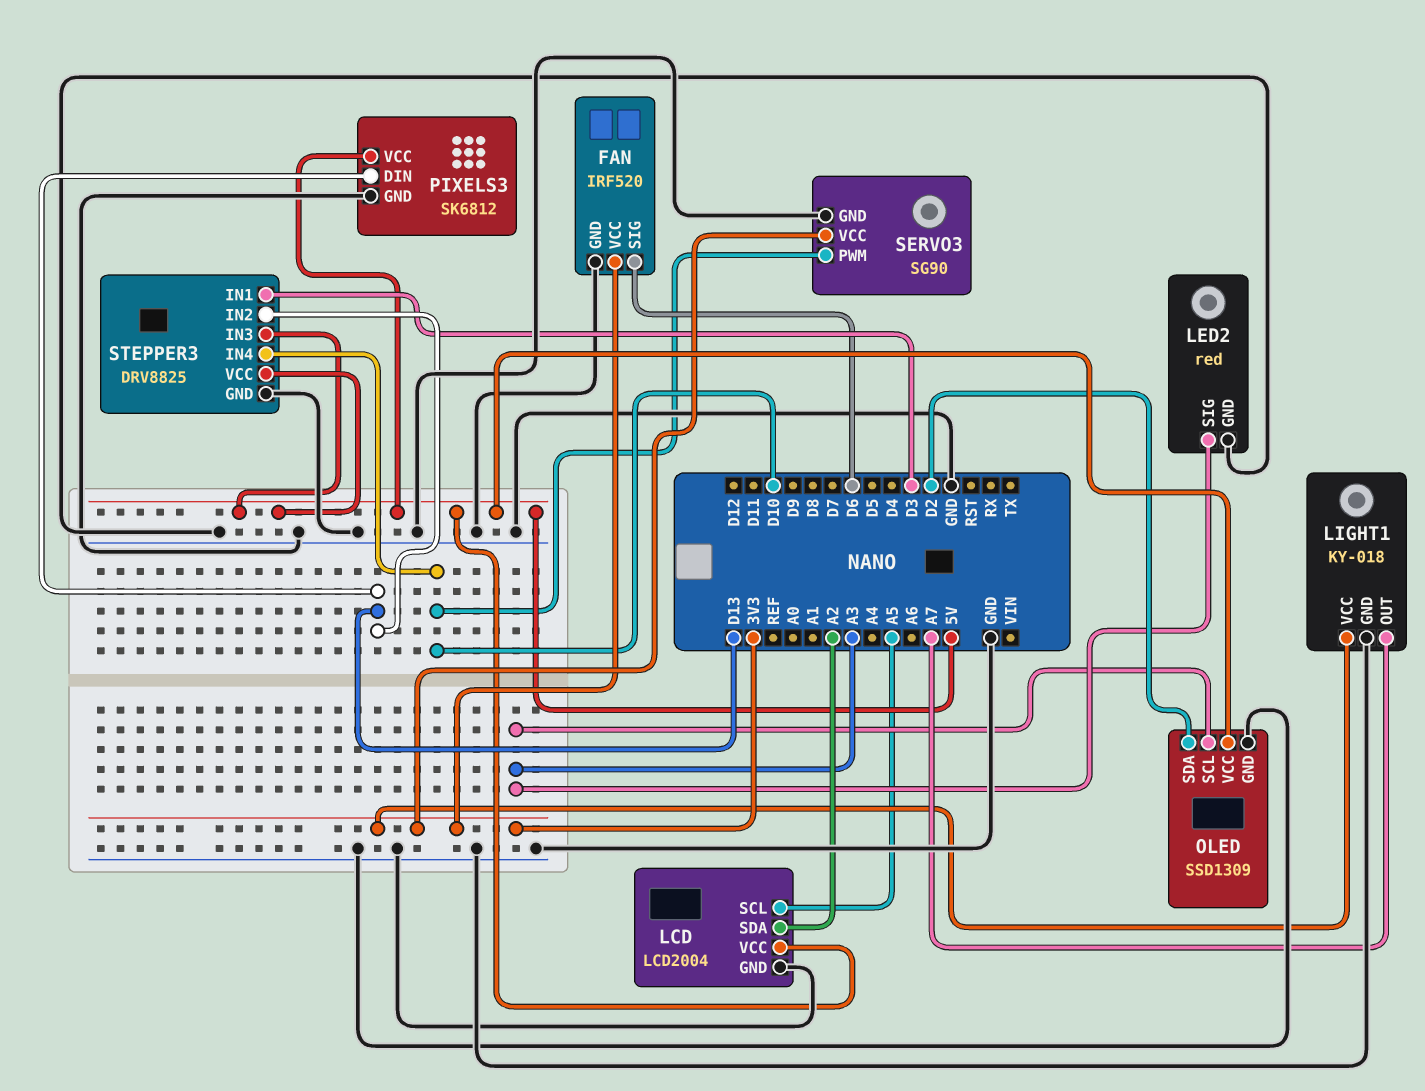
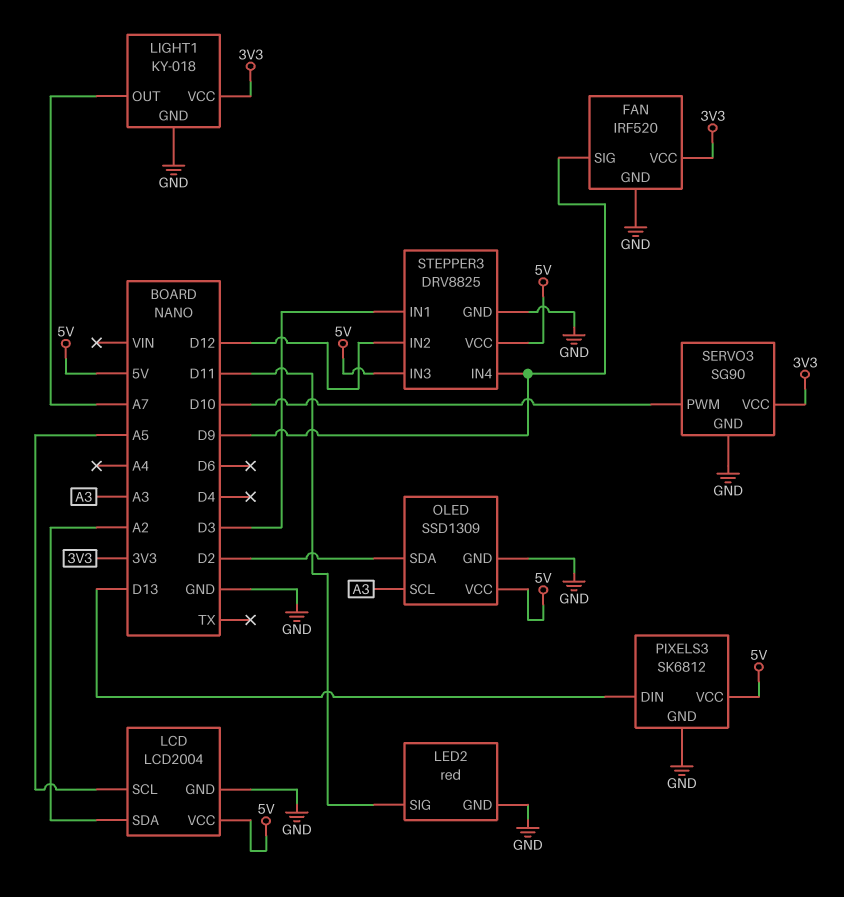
FAN pin SIG: D6 -> D9
LED2 pin SIG: A3 -> D11
STEPPER3 pin IN2: D13 -> D12
STEPPER3 pin IN4: D10 -> D9

